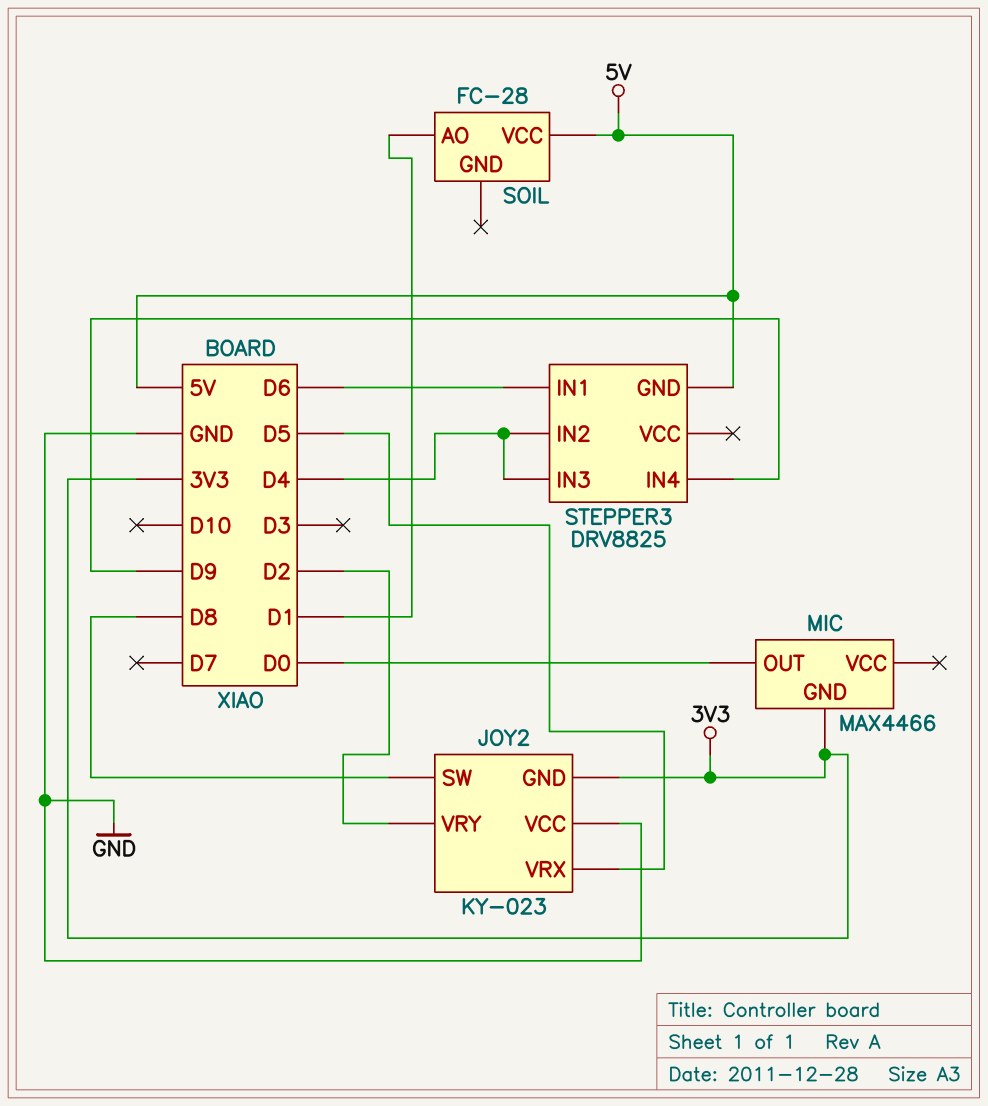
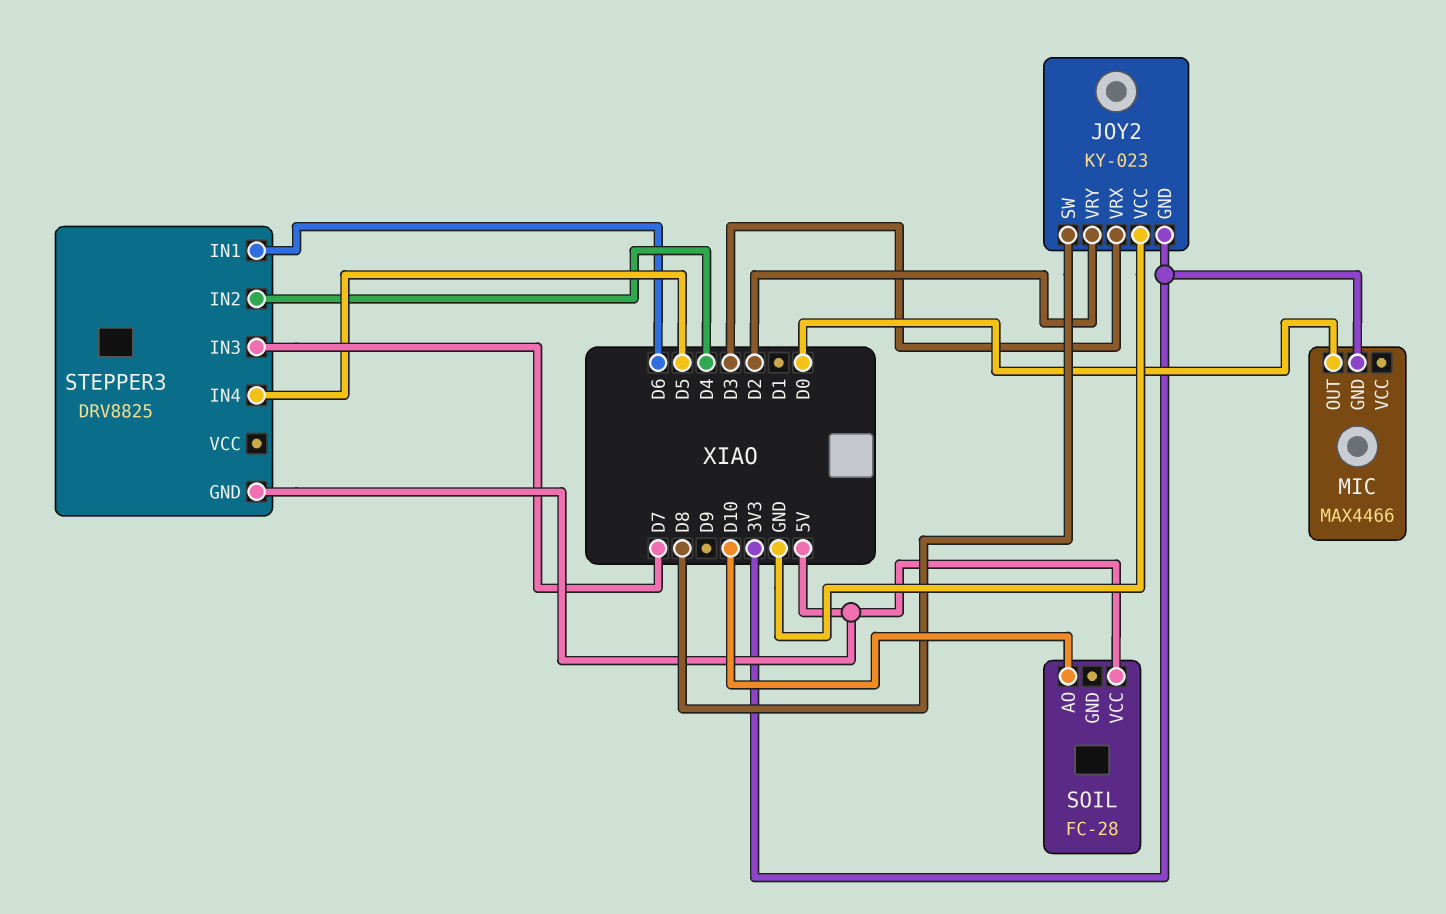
JOY2 pin VRX: D5 -> D3
SOIL pin AO: D1 -> D10
STEPPER3 pin IN3: D4 -> D7
STEPPER3 pin IN4: D9 -> D5

